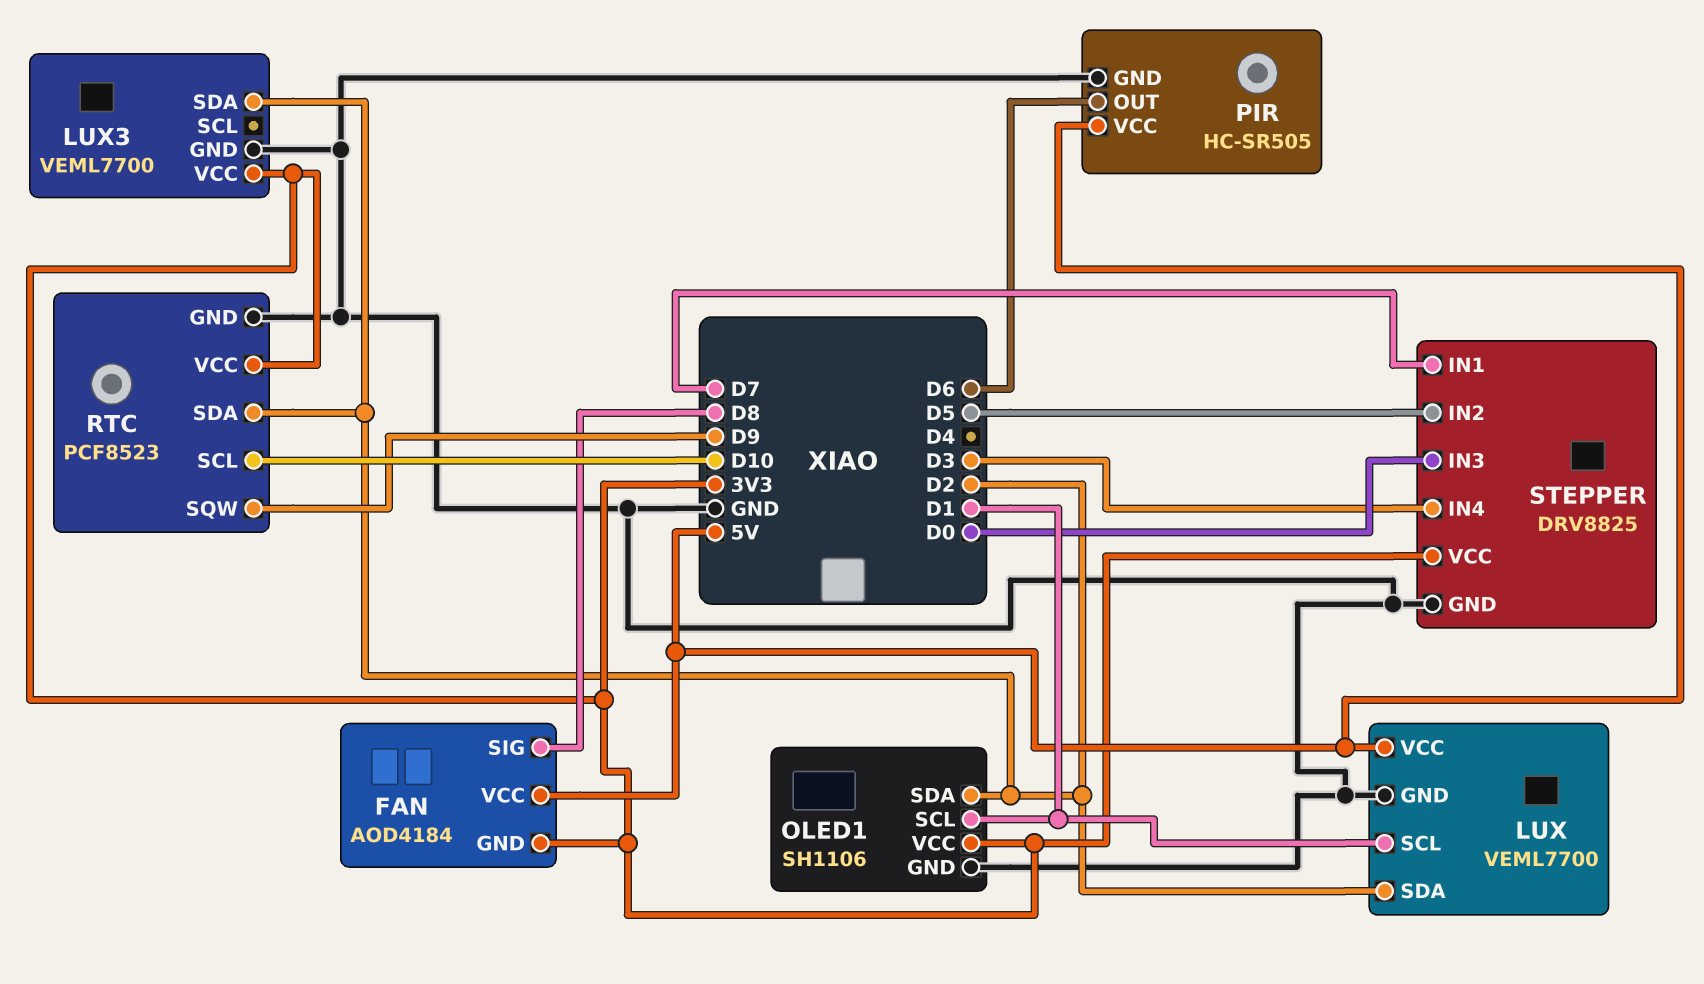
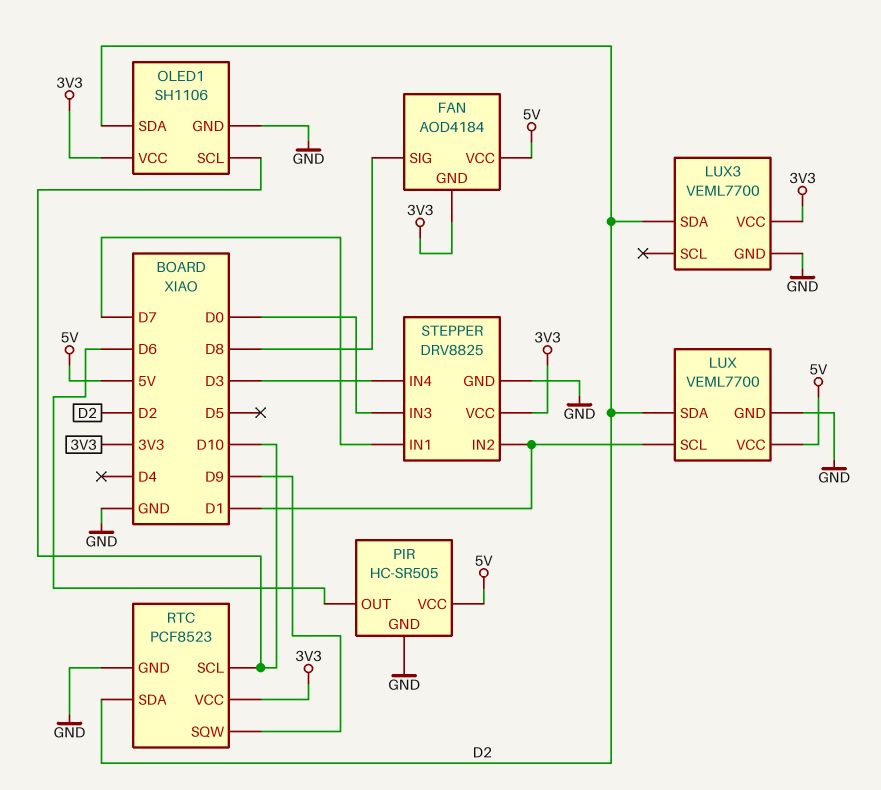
OLED1 pin SCL: D1 -> D10
STEPPER pin IN2: D5 -> D1

